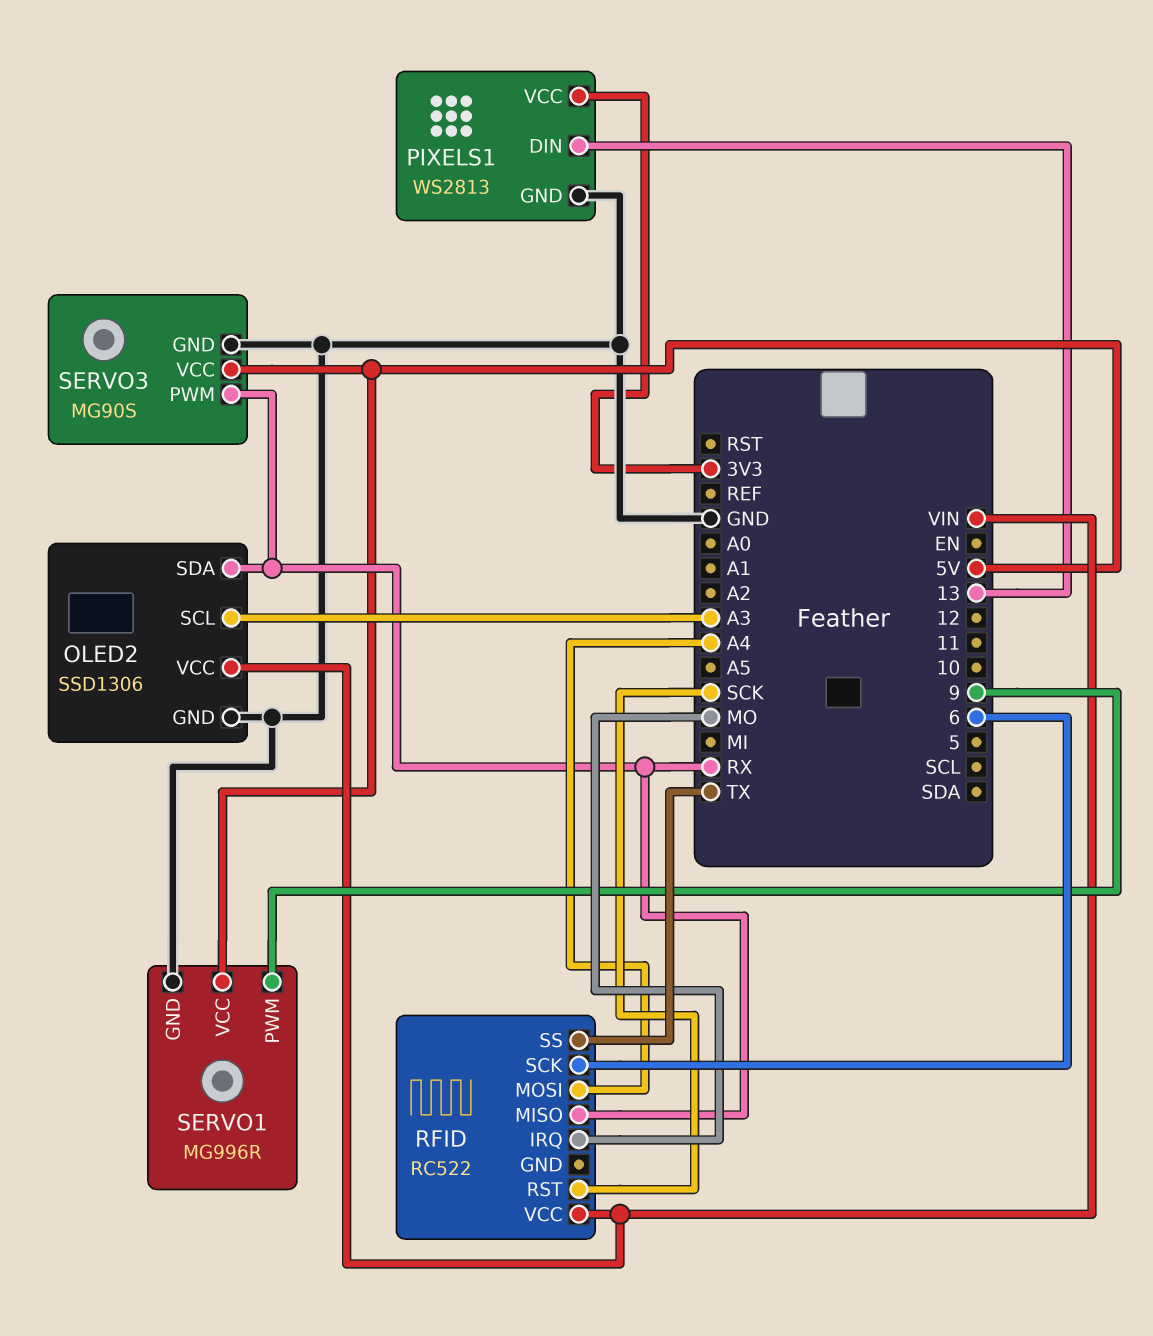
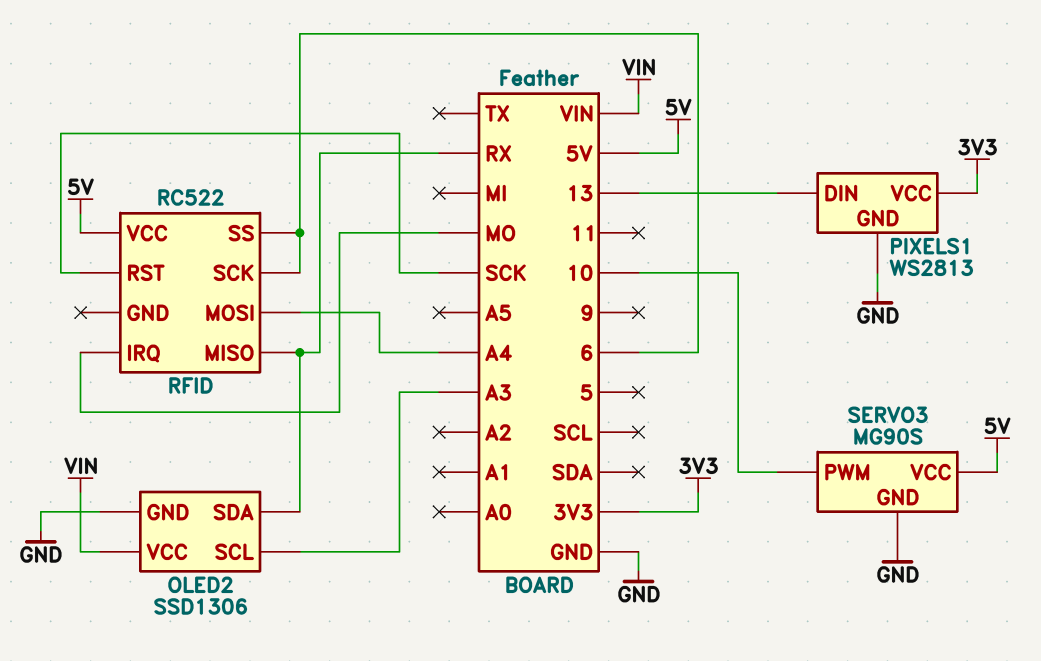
RFID pin SS: TX -> 6
RFID pin VCC: VIN -> 5V
SERVO1: MG996R -> none
SERVO1 pin GND: GND -> none
SERVO1 pin PWM: 9 -> none
SERVO1 pin VCC: 5V -> none
SERVO3 pin PWM: RX -> 10

